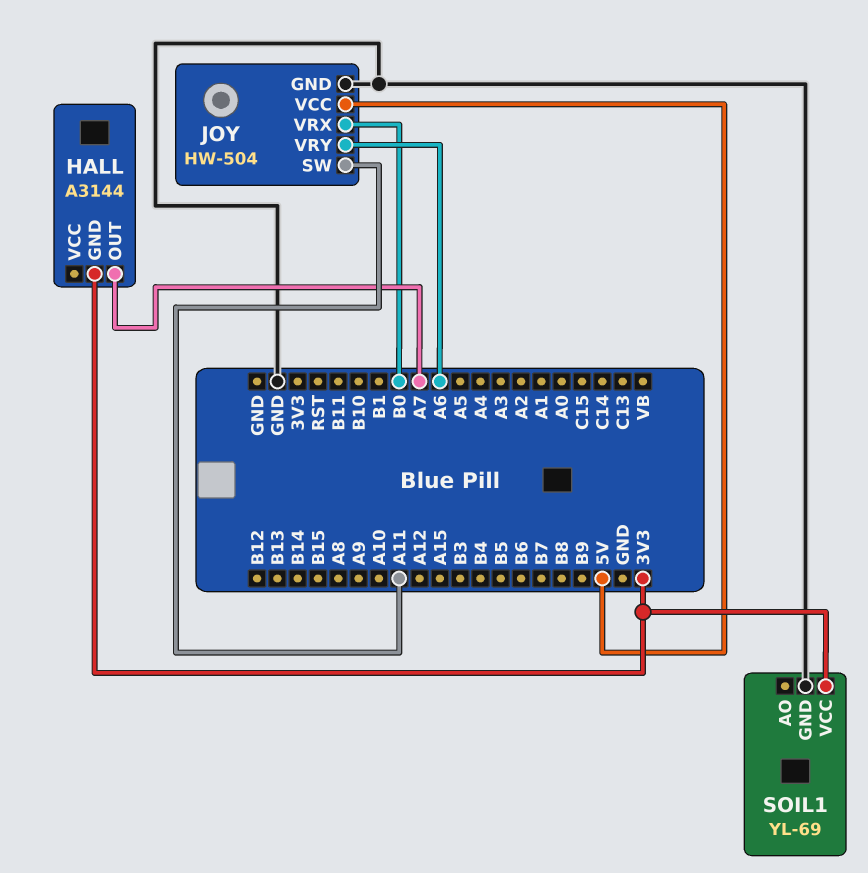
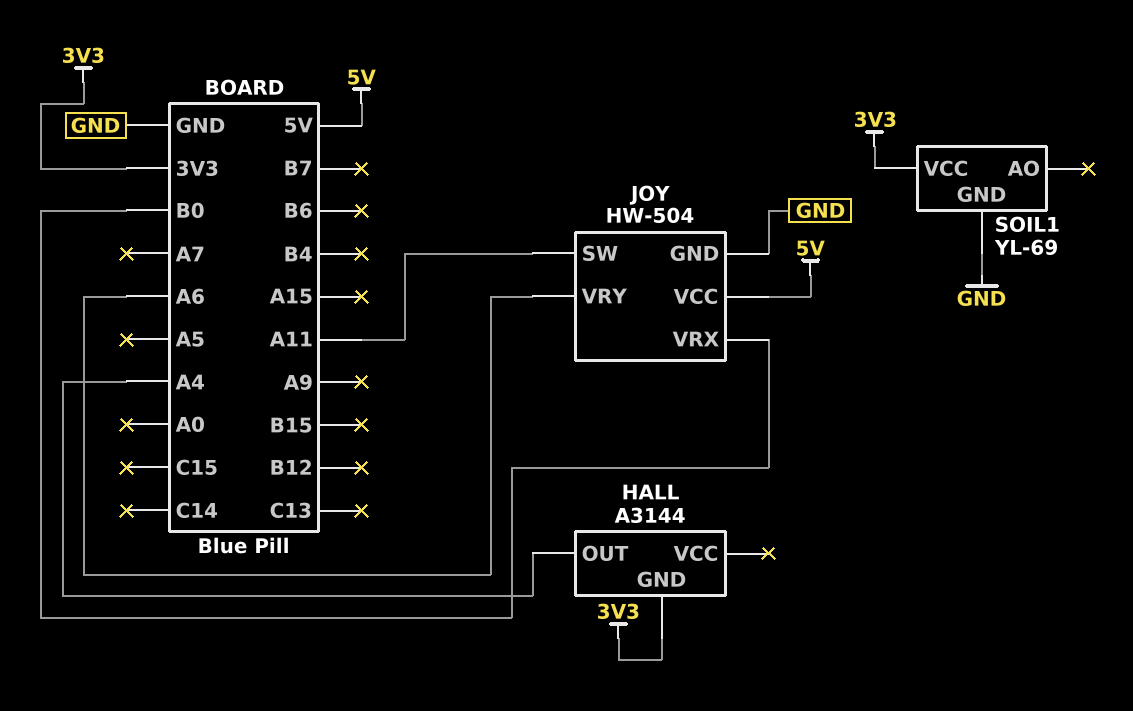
HALL pin OUT: A7 -> A4

